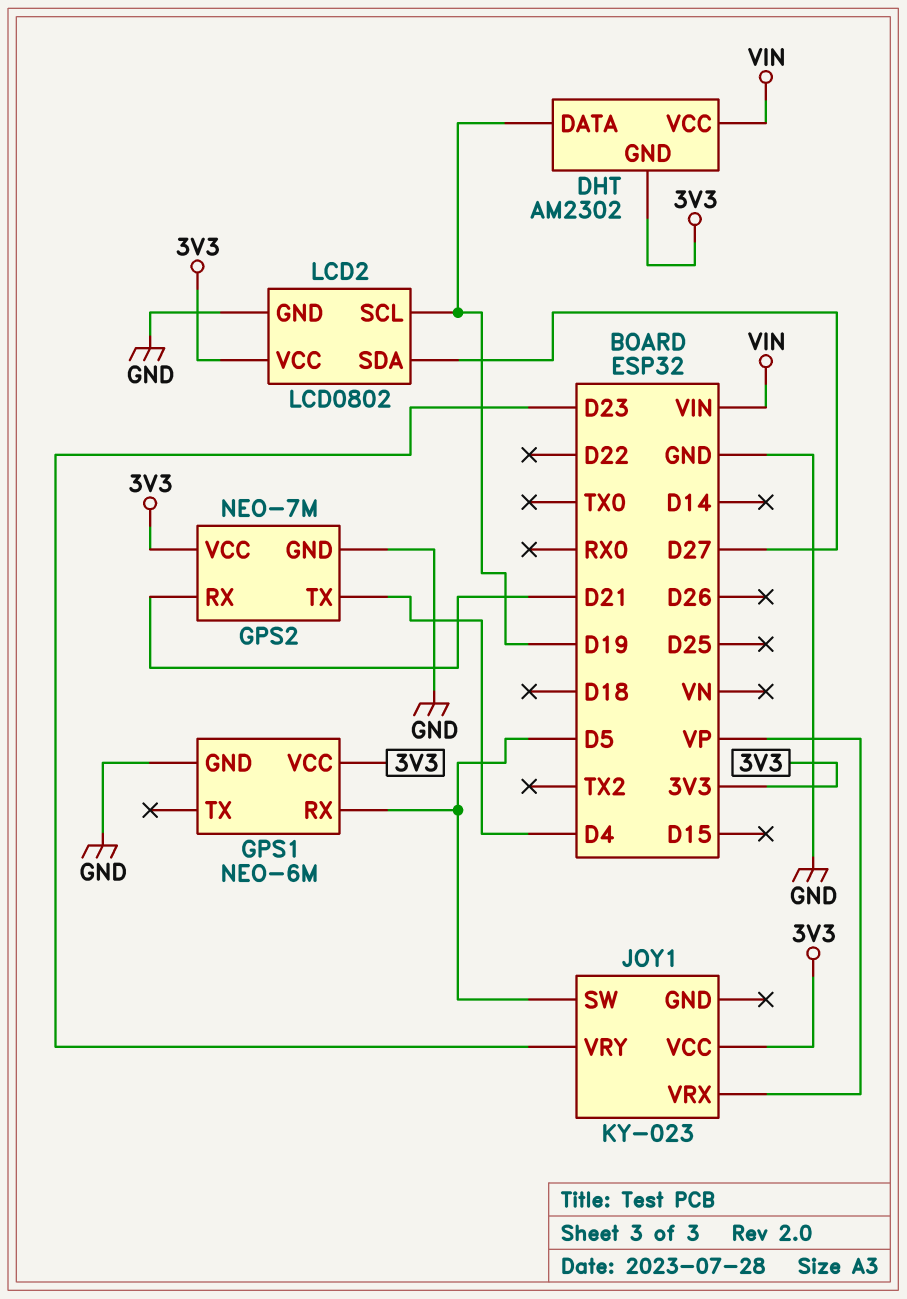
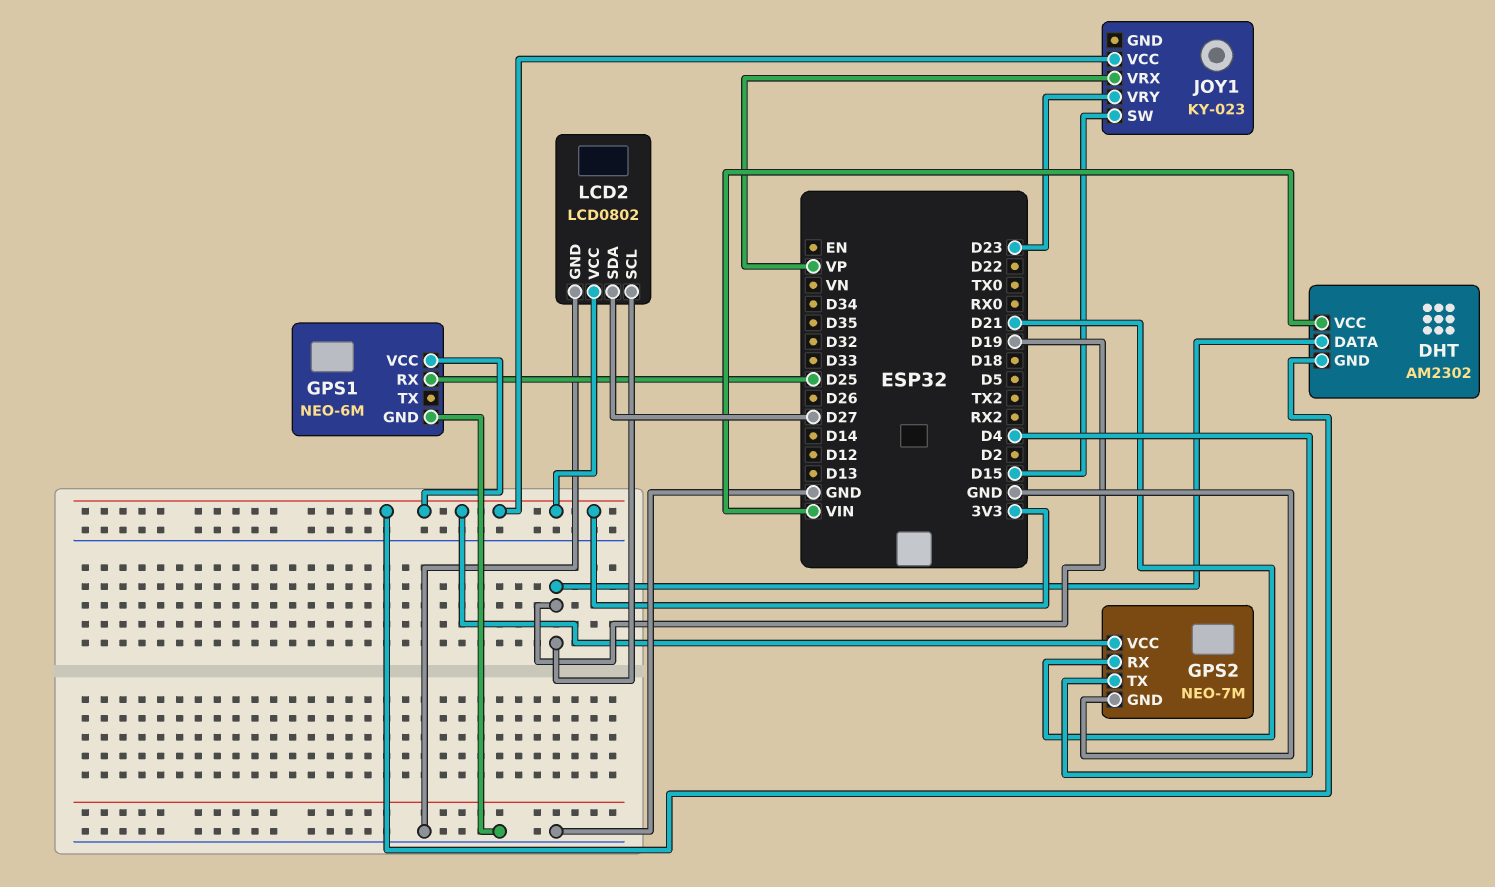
GPS1 pin RX: D5 -> D25
JOY1 pin SW: D5 -> D15

